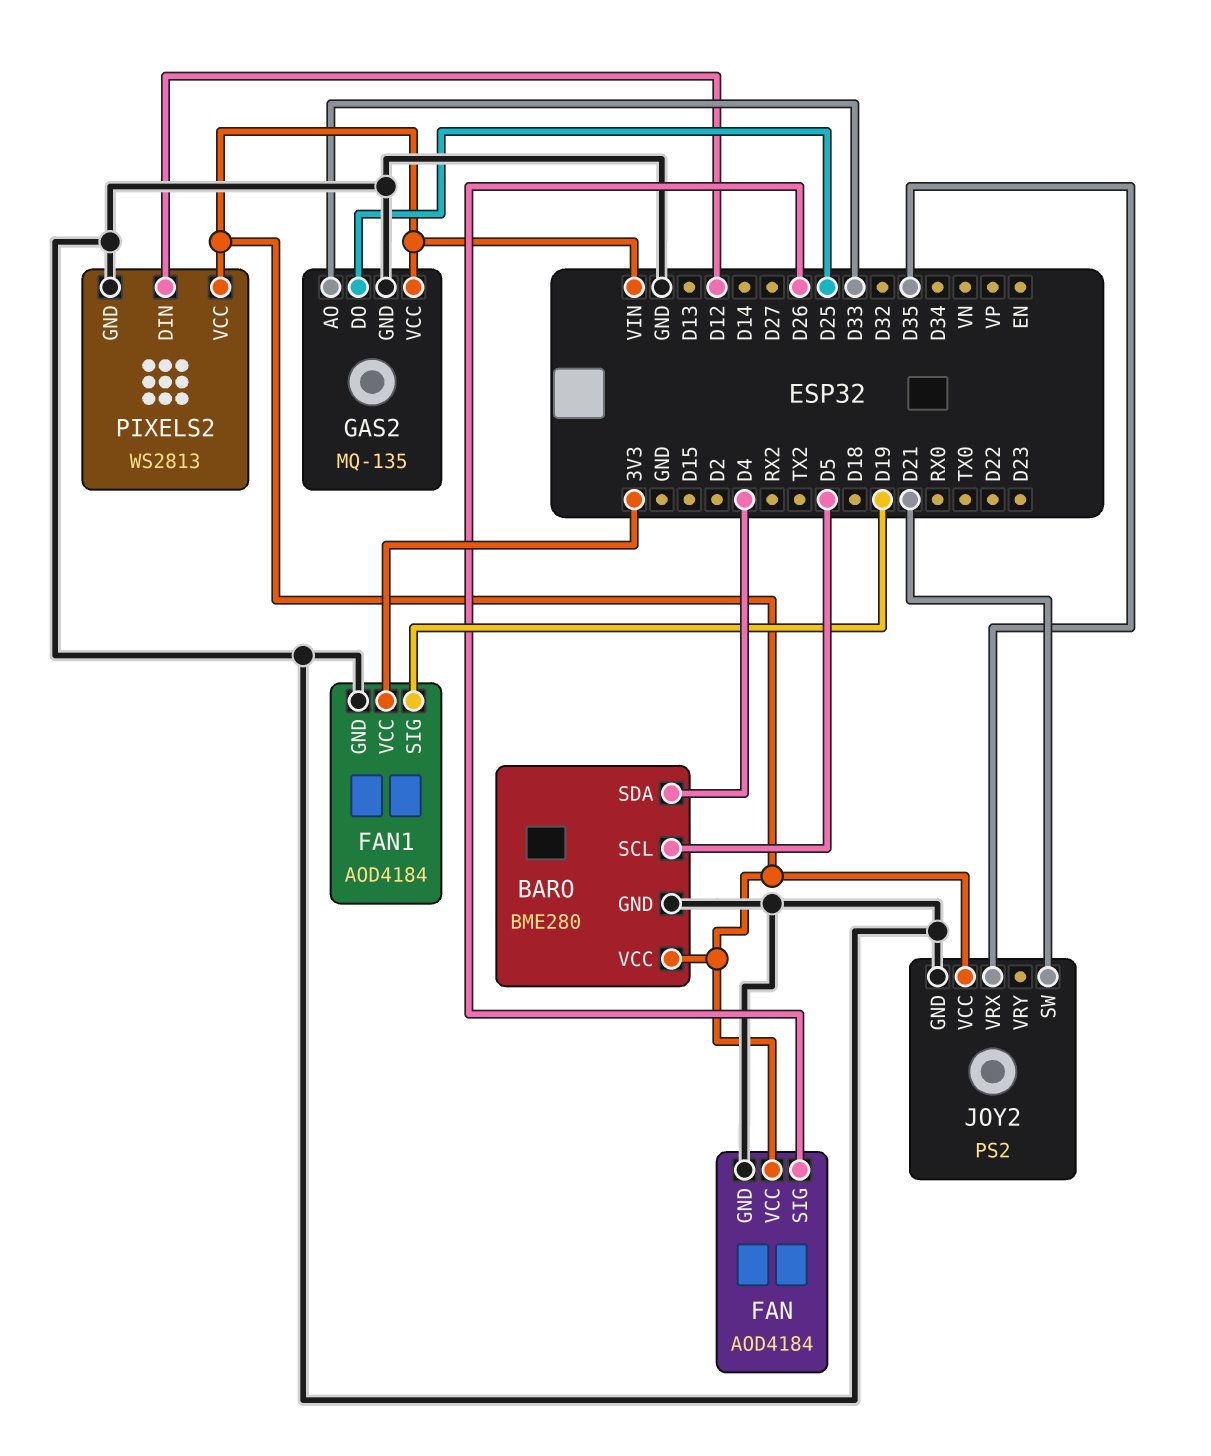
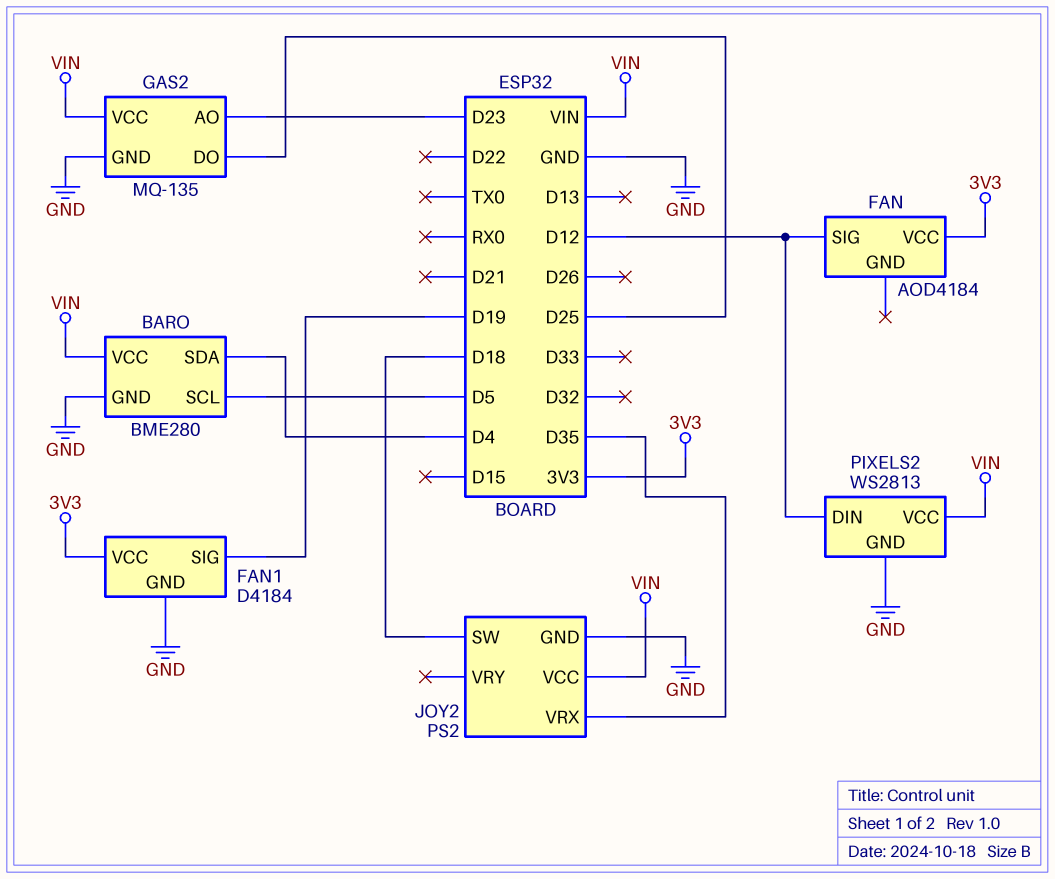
FAN pin GND: GND -> none
FAN pin SIG: D26 -> D12
FAN pin VCC: VIN -> 3V3
FAN1: AOD4184 -> D4184
GAS2 pin AO: D33 -> D23
JOY2 pin SW: D21 -> D18

